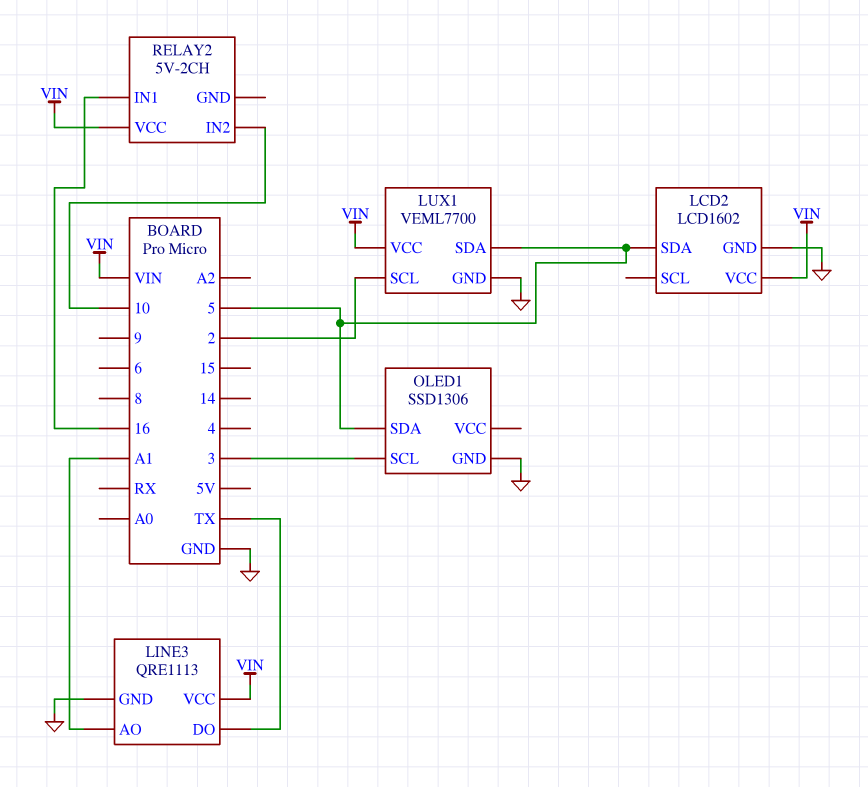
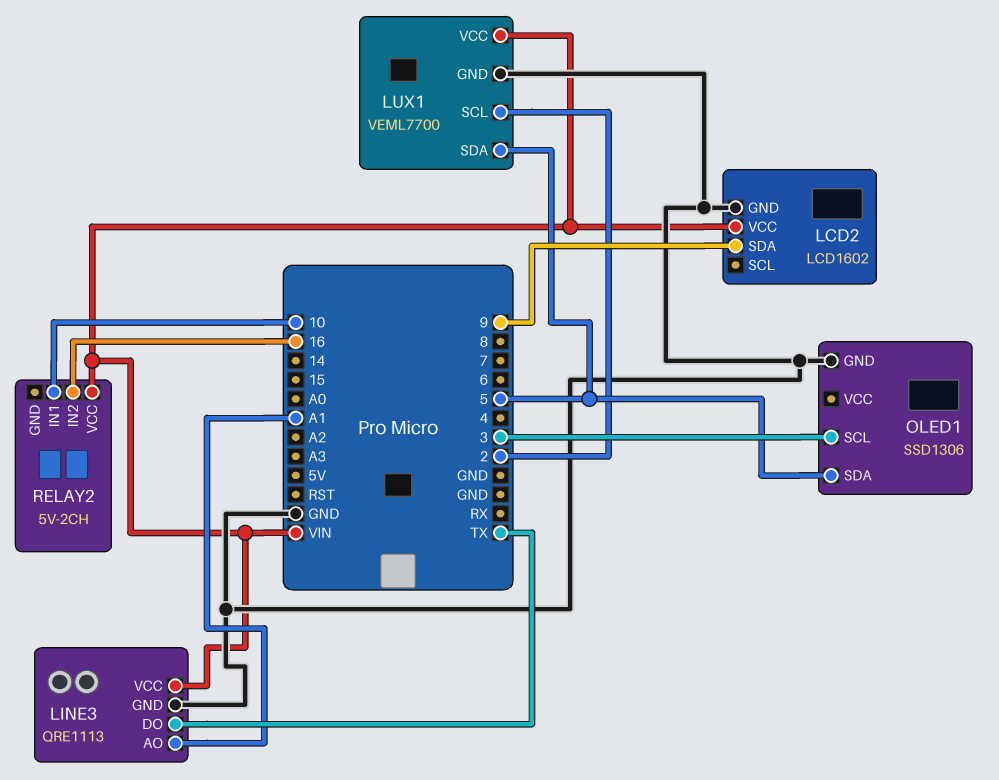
LCD2 pin SDA: 5 -> 9
RELAY2 pin IN1: 16 -> 10
RELAY2 pin IN2: 10 -> 16

